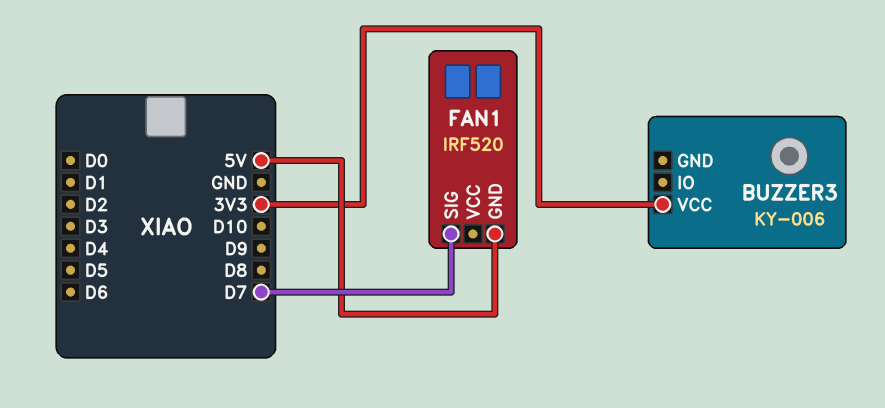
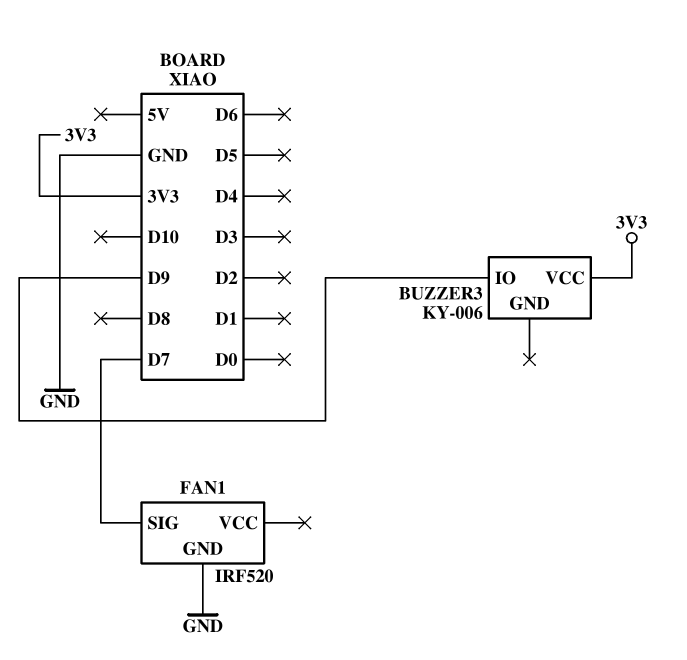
BUZZER3 pin IO: none -> D9
FAN1 pin GND: 5V -> GND

